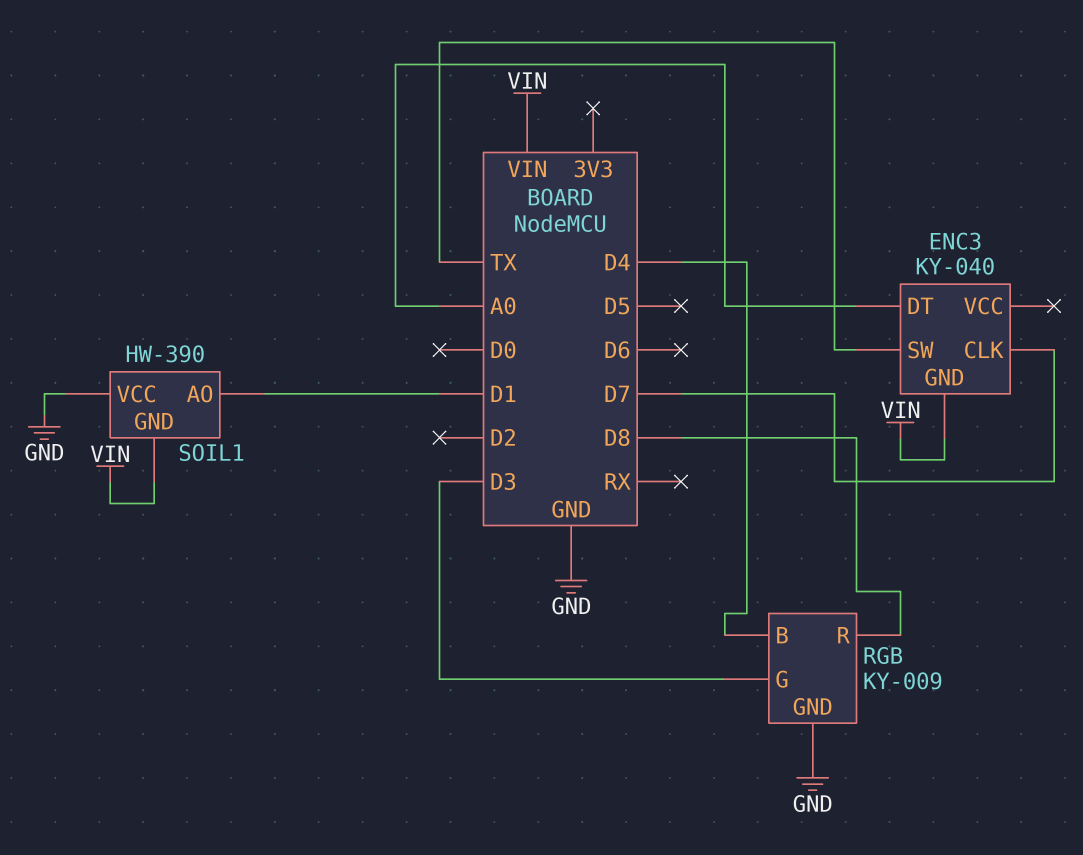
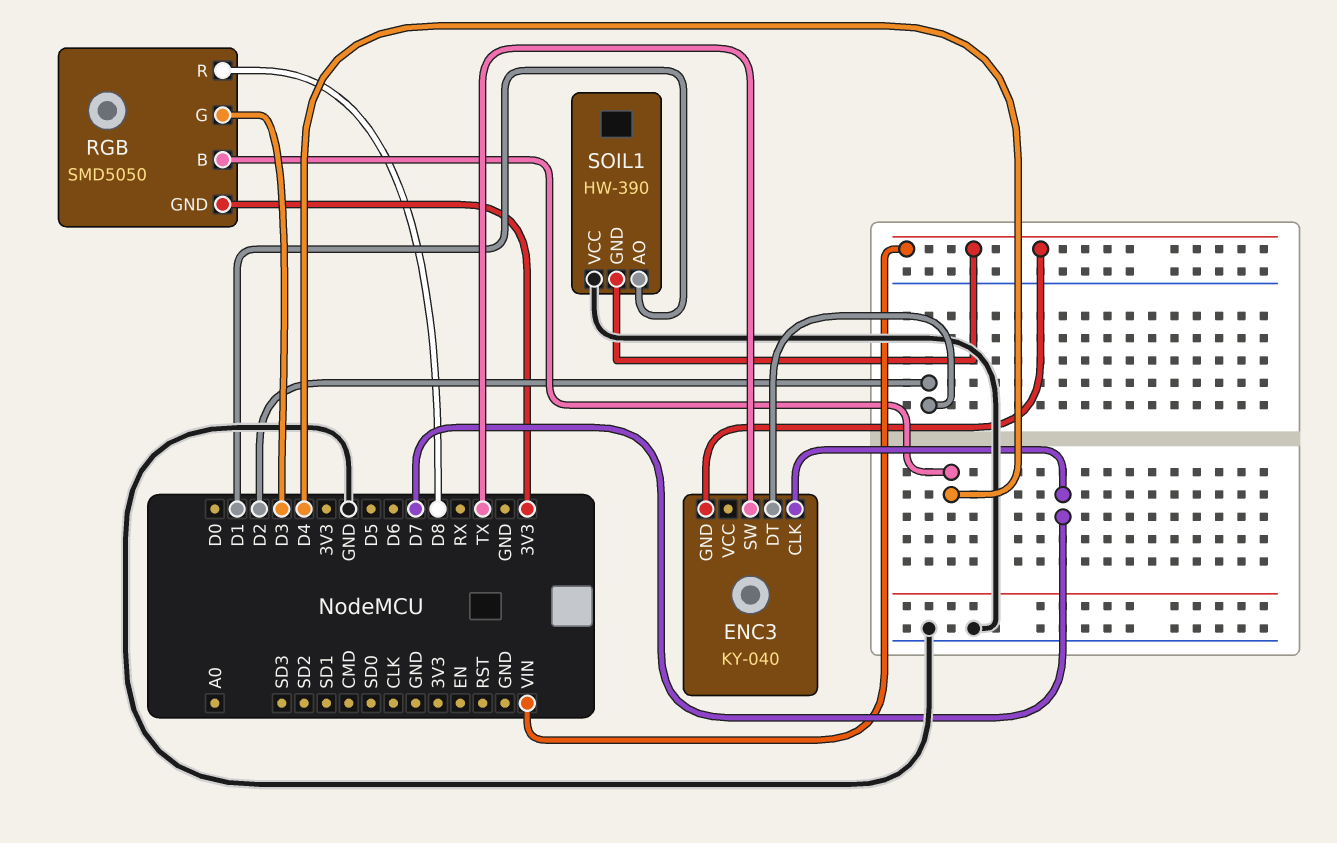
ENC3 pin DT: A0 -> D2
RGB: KY-009 -> SMD5050
RGB pin GND: GND -> 3V3

